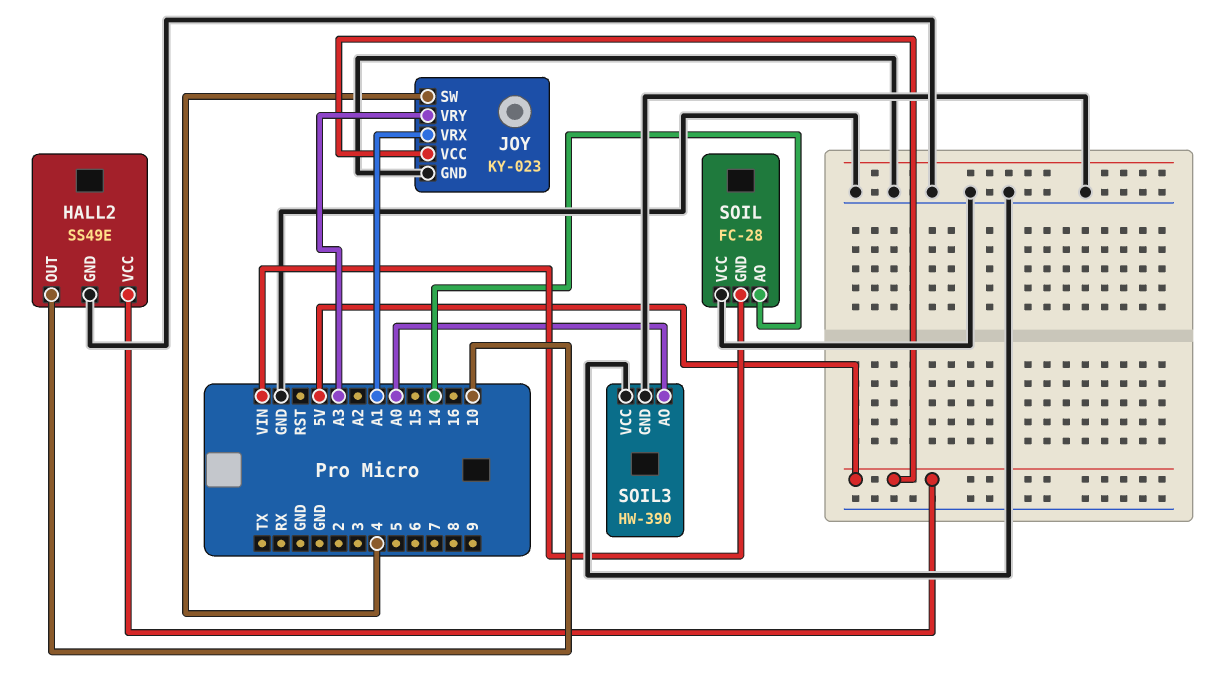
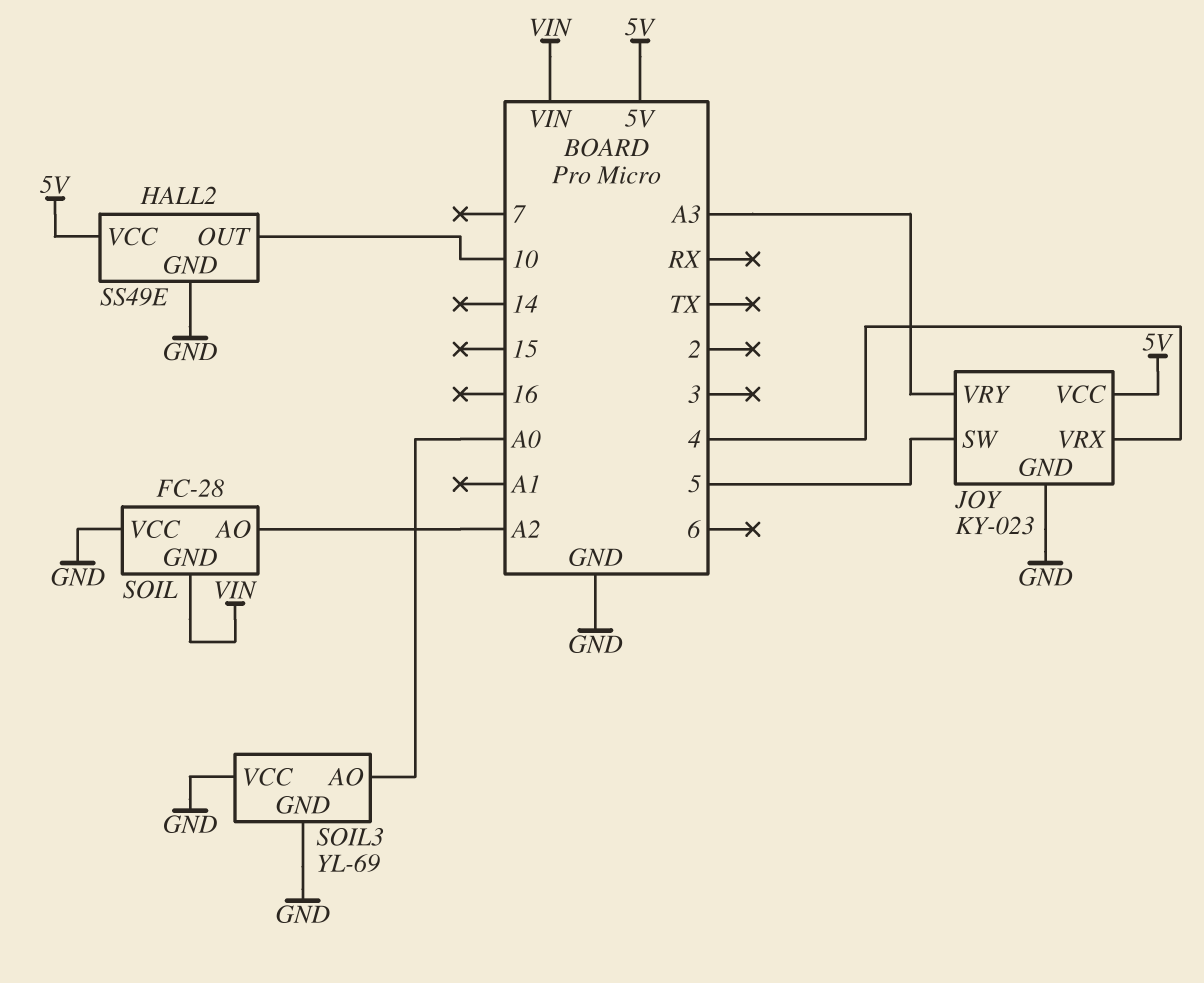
JOY pin SW: 4 -> 5
JOY pin VRX: A1 -> 4
SOIL pin AO: 14 -> A2
SOIL3: HW-390 -> YL-69

